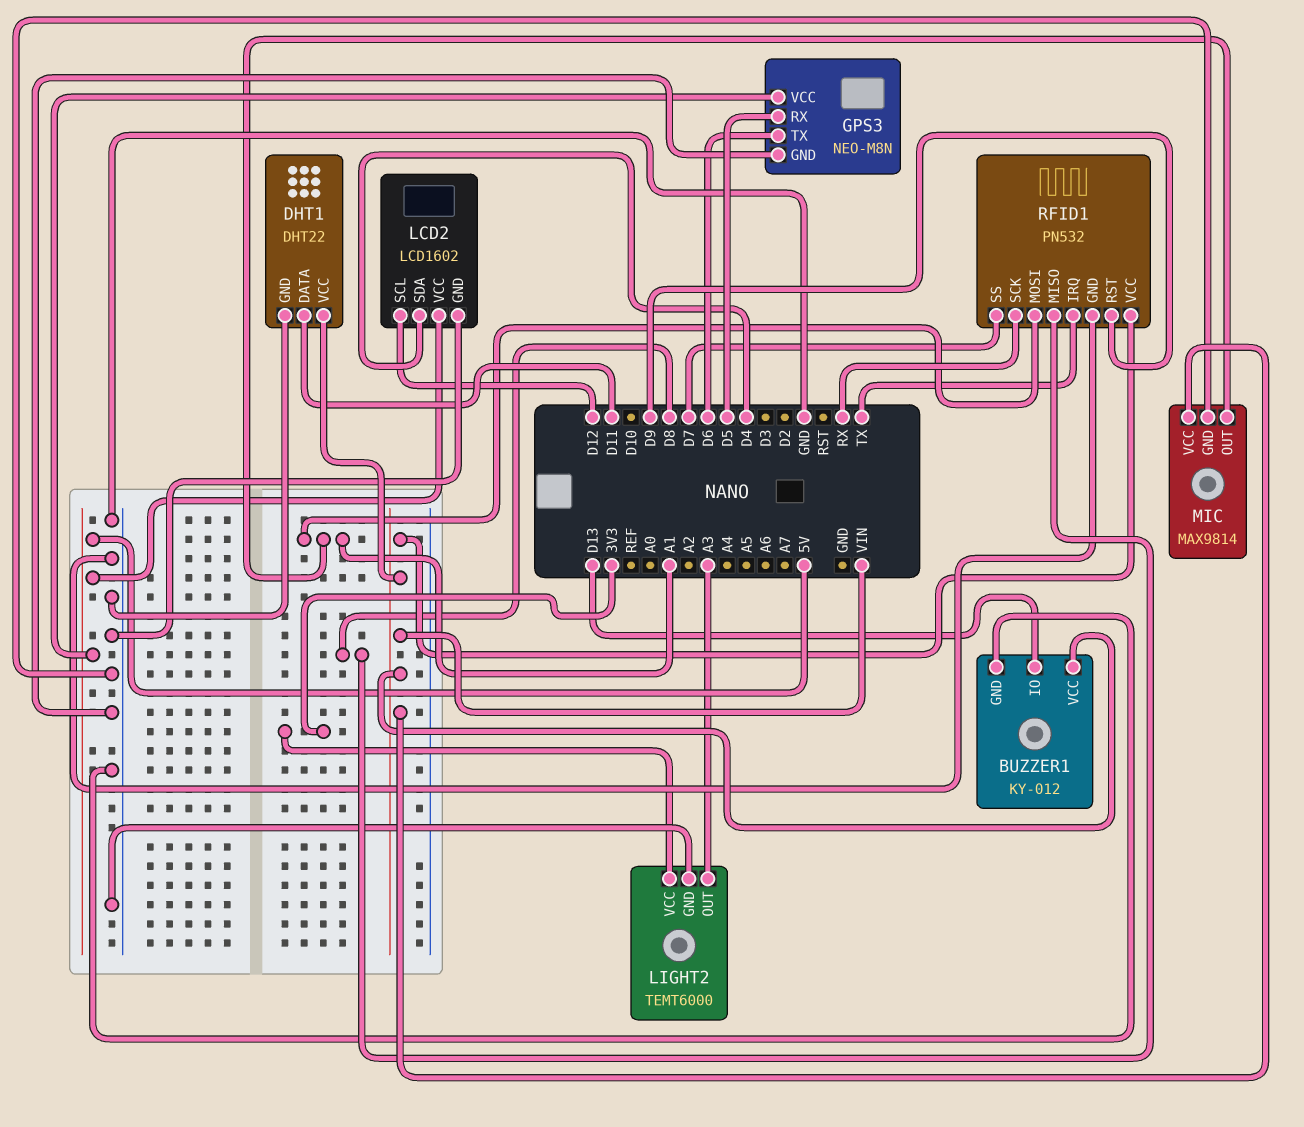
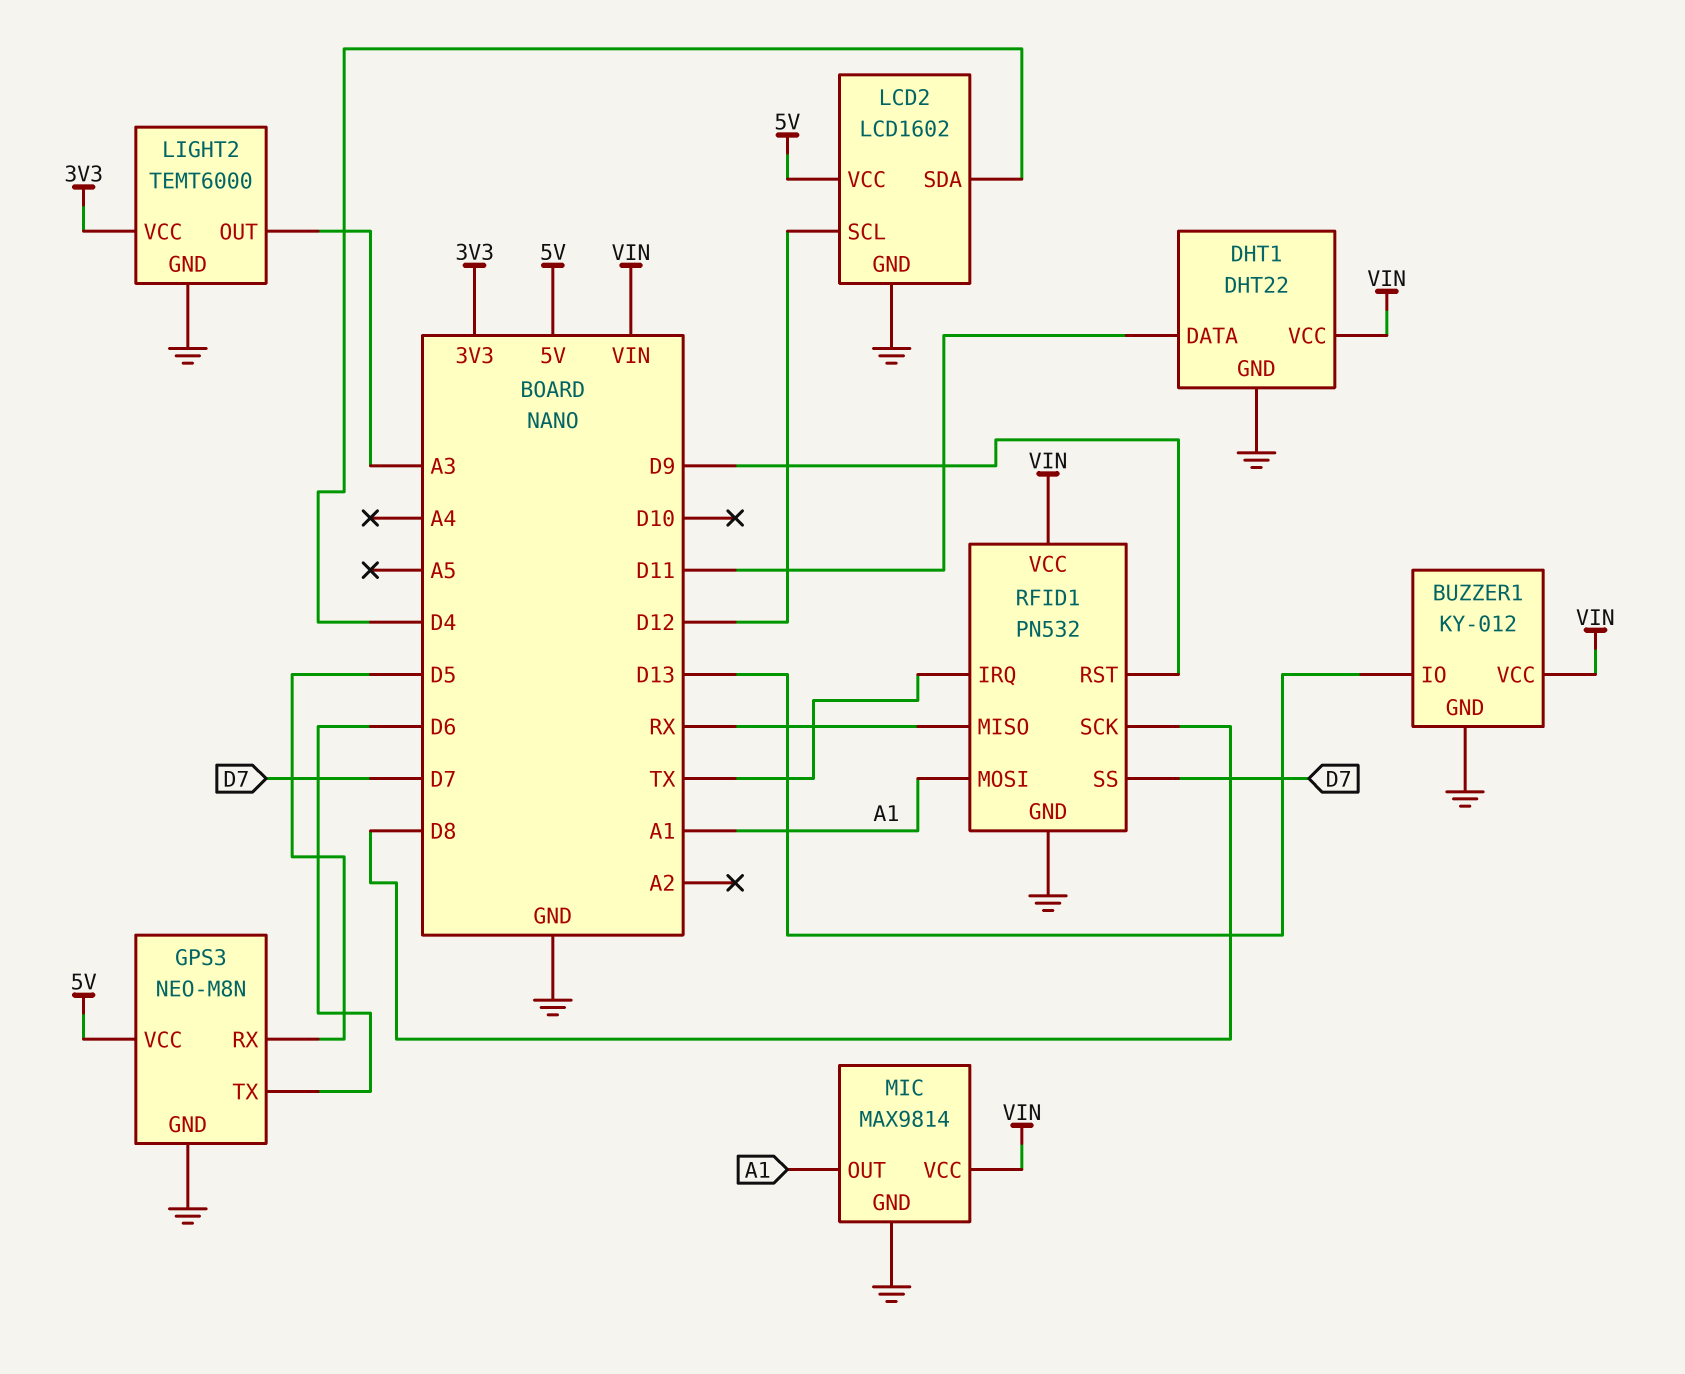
RFID1 pin MISO: D8 -> RX
RFID1 pin SCK: RX -> D8

